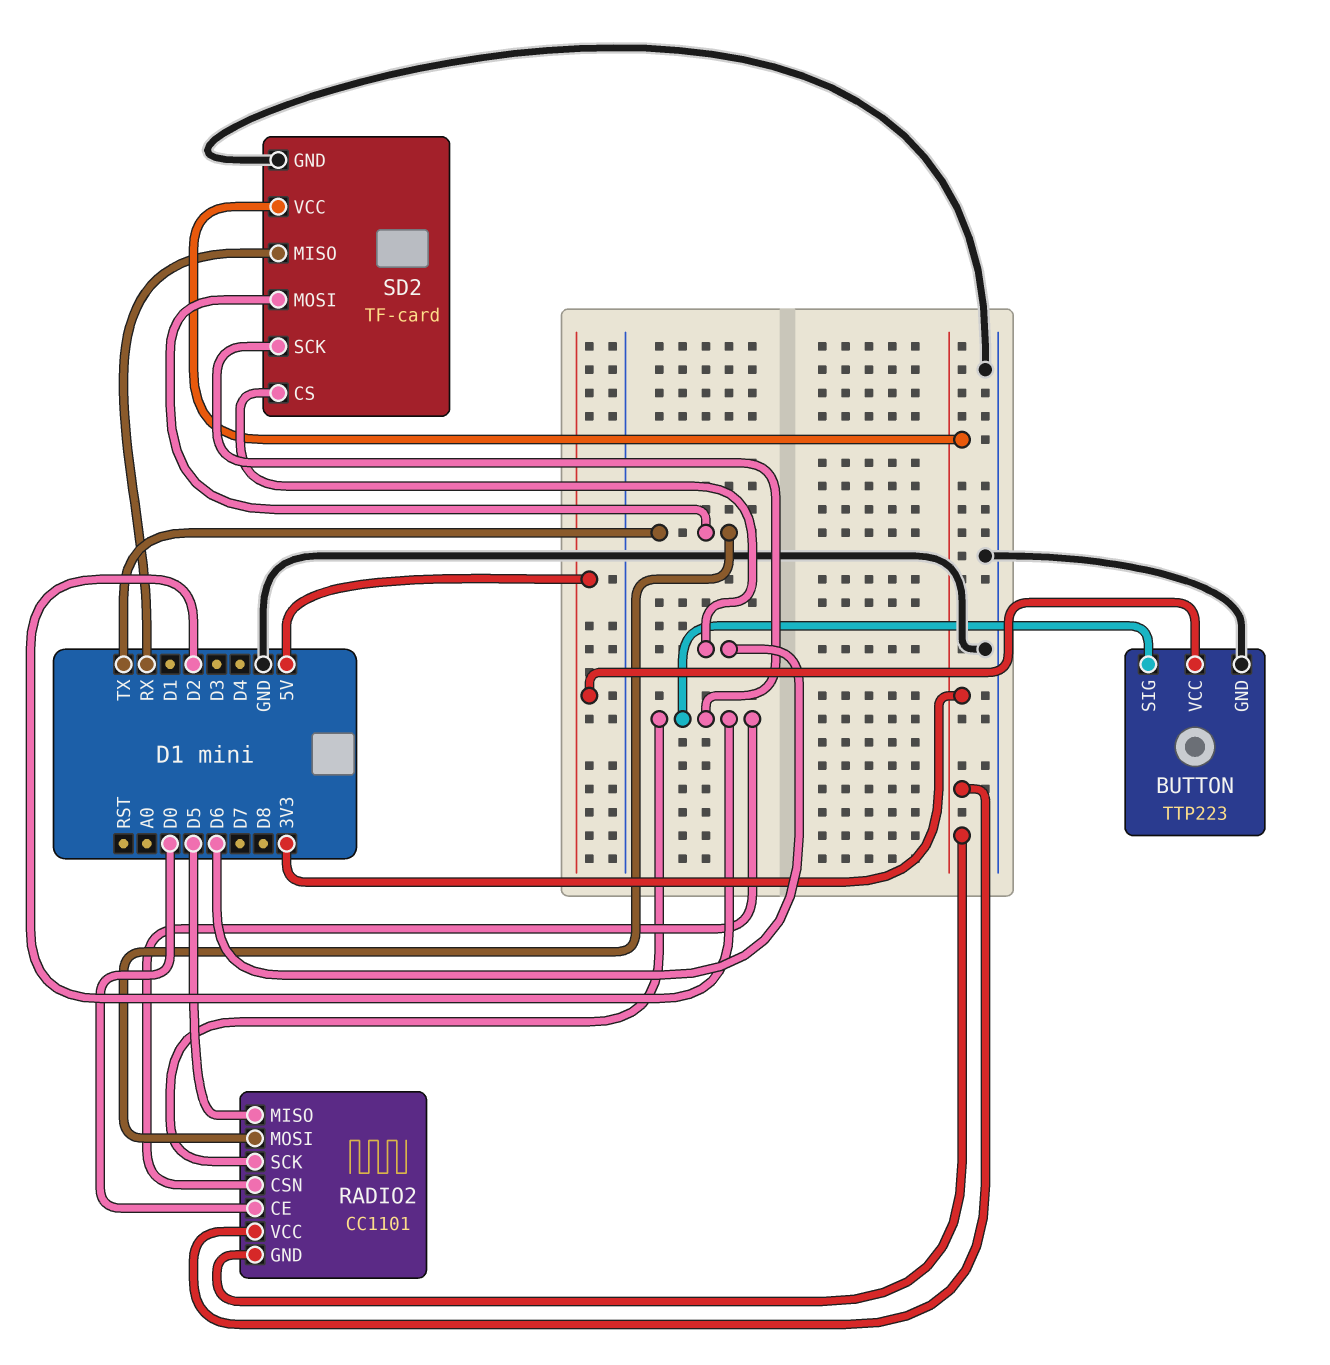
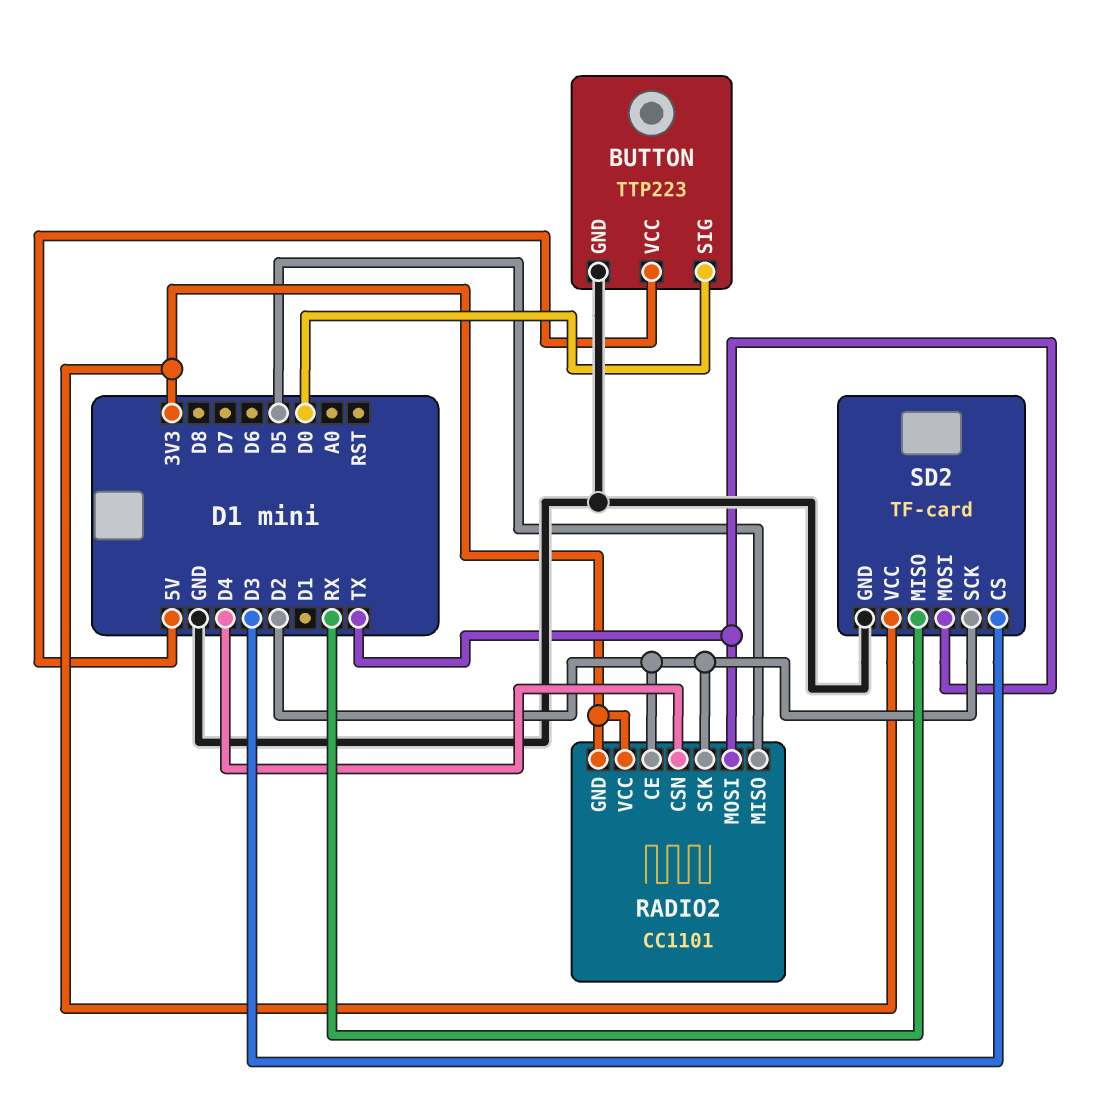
BUTTON pin SIG: D2 -> D0
RADIO2 pin CE: D0 -> D2
RADIO2 pin CSN: D2 -> D4
SD2 pin CS: D6 -> D3

